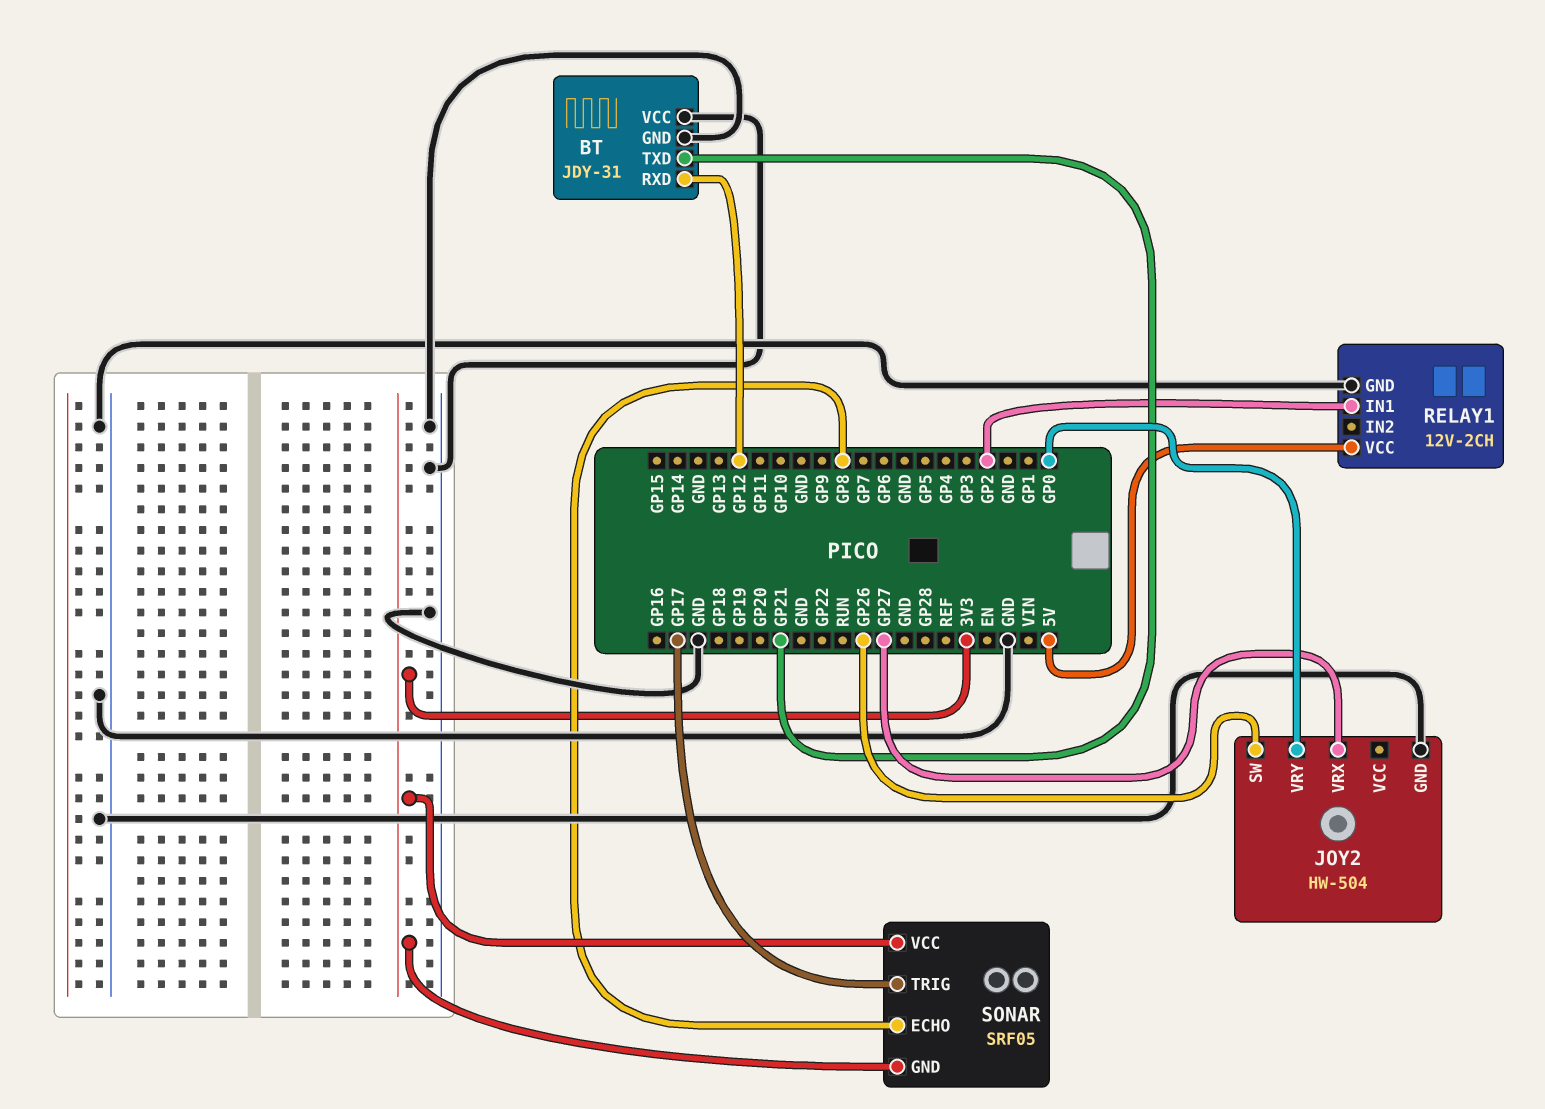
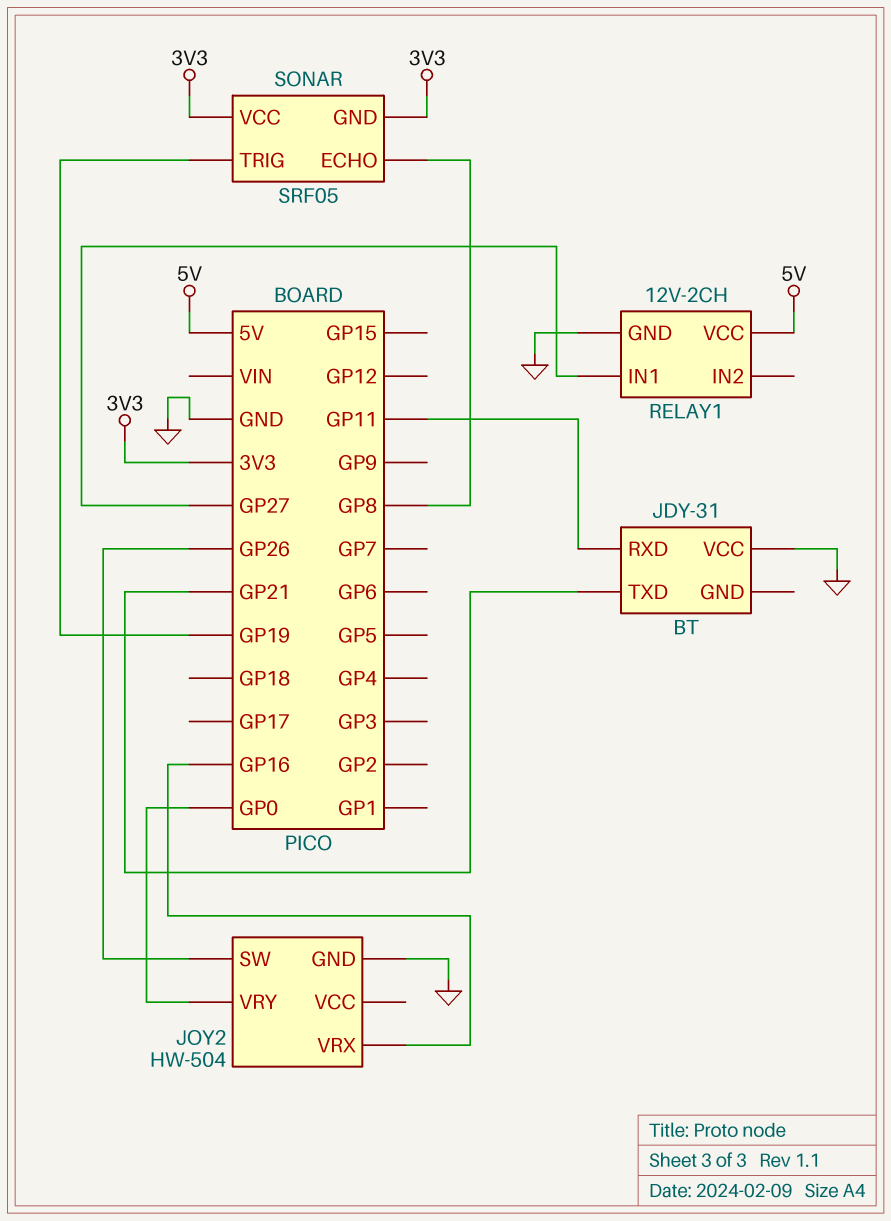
BT pin GND: GND -> none
BT pin RXD: GP12 -> GP11
JOY2 pin VRX: GP27 -> GP16
RELAY1 pin IN1: GP2 -> GP27
SONAR pin TRIG: GP17 -> GP19

